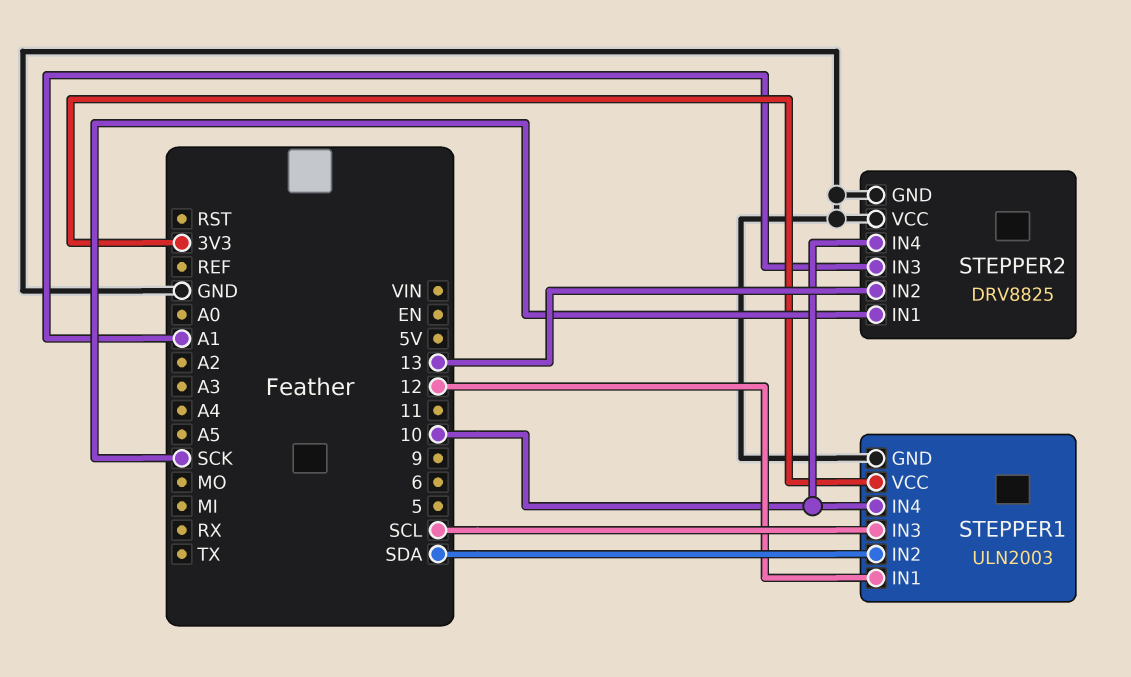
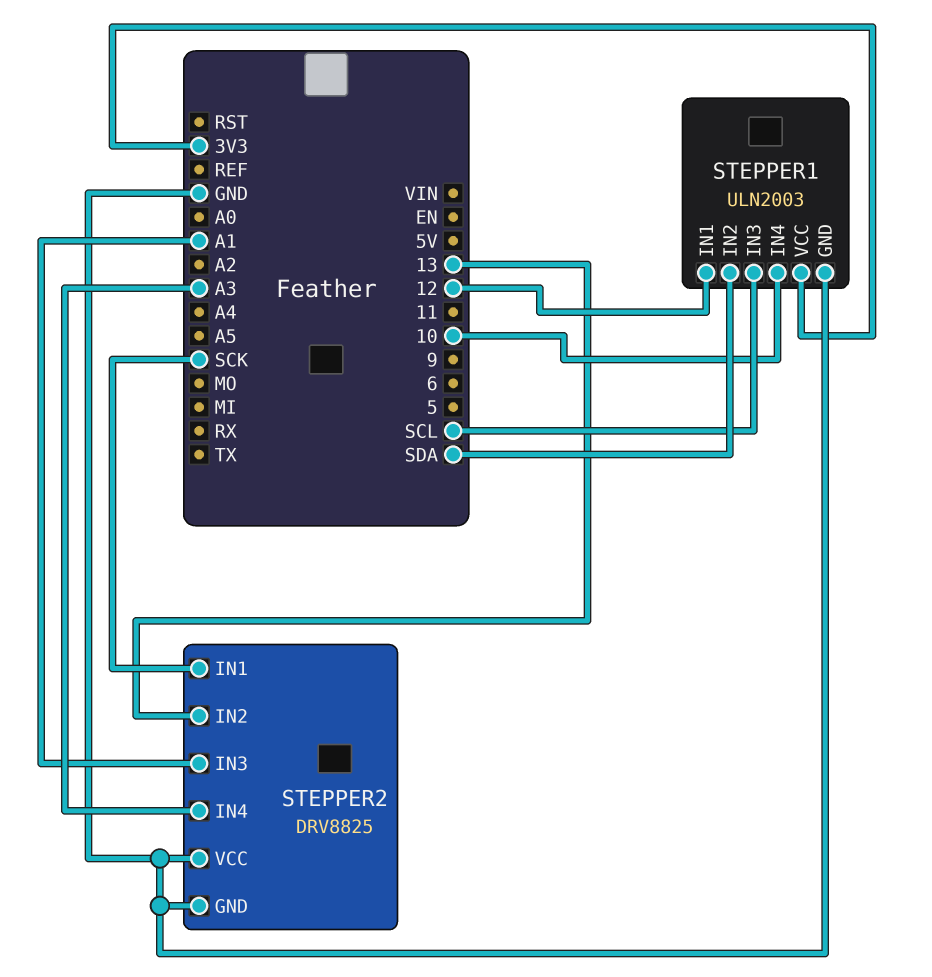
STEPPER2 pin IN4: 10 -> A3

